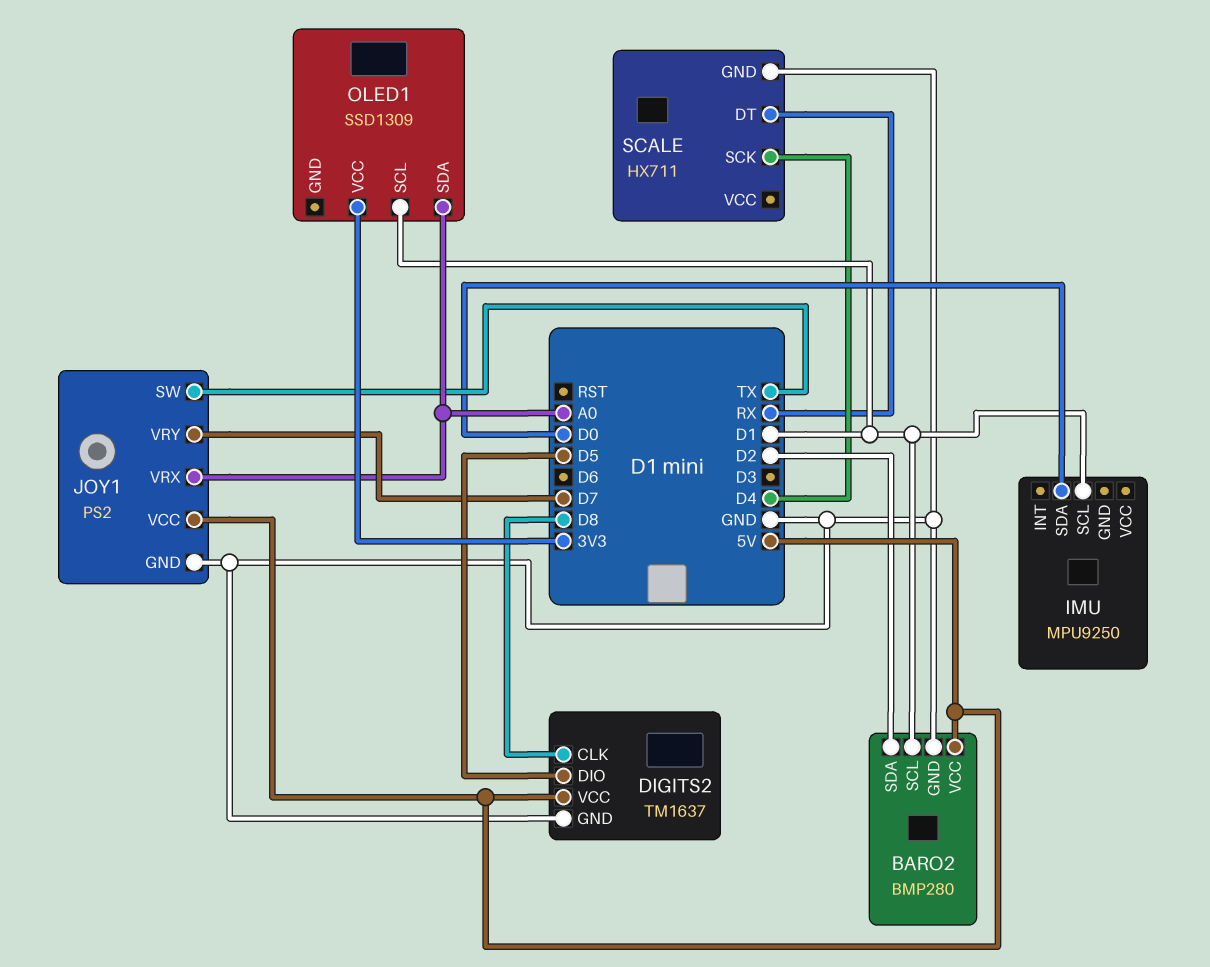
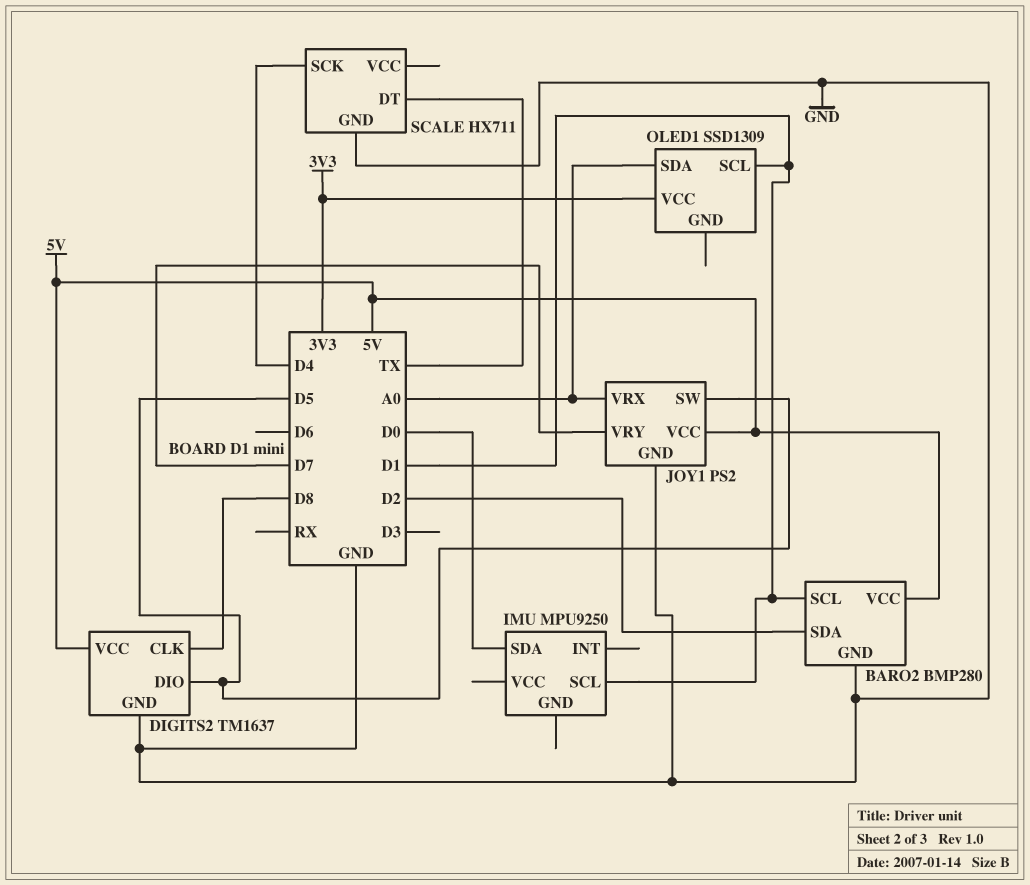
JOY1 pin SW: TX -> D5
SCALE pin DT: RX -> TX

